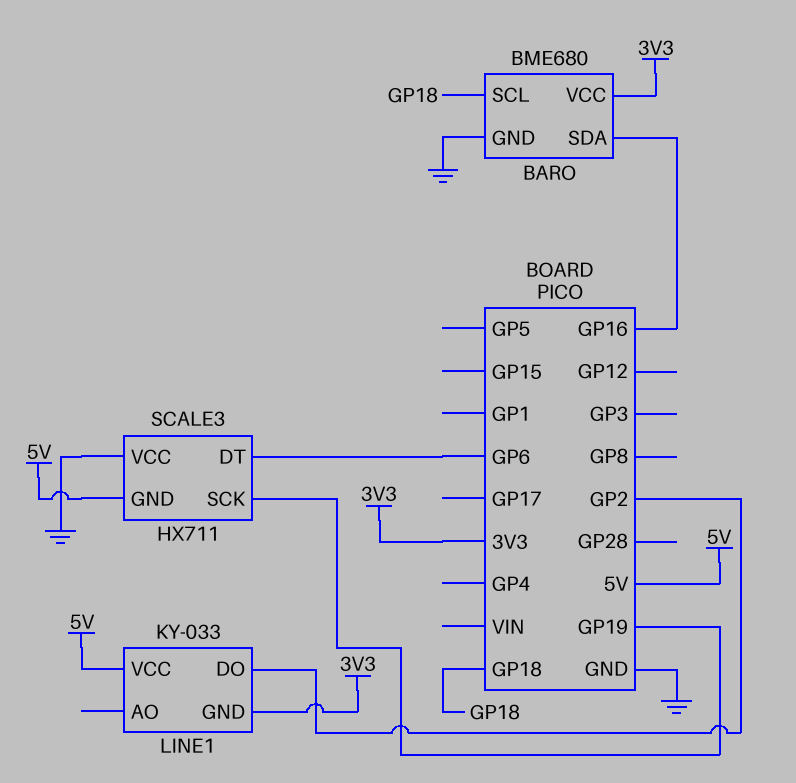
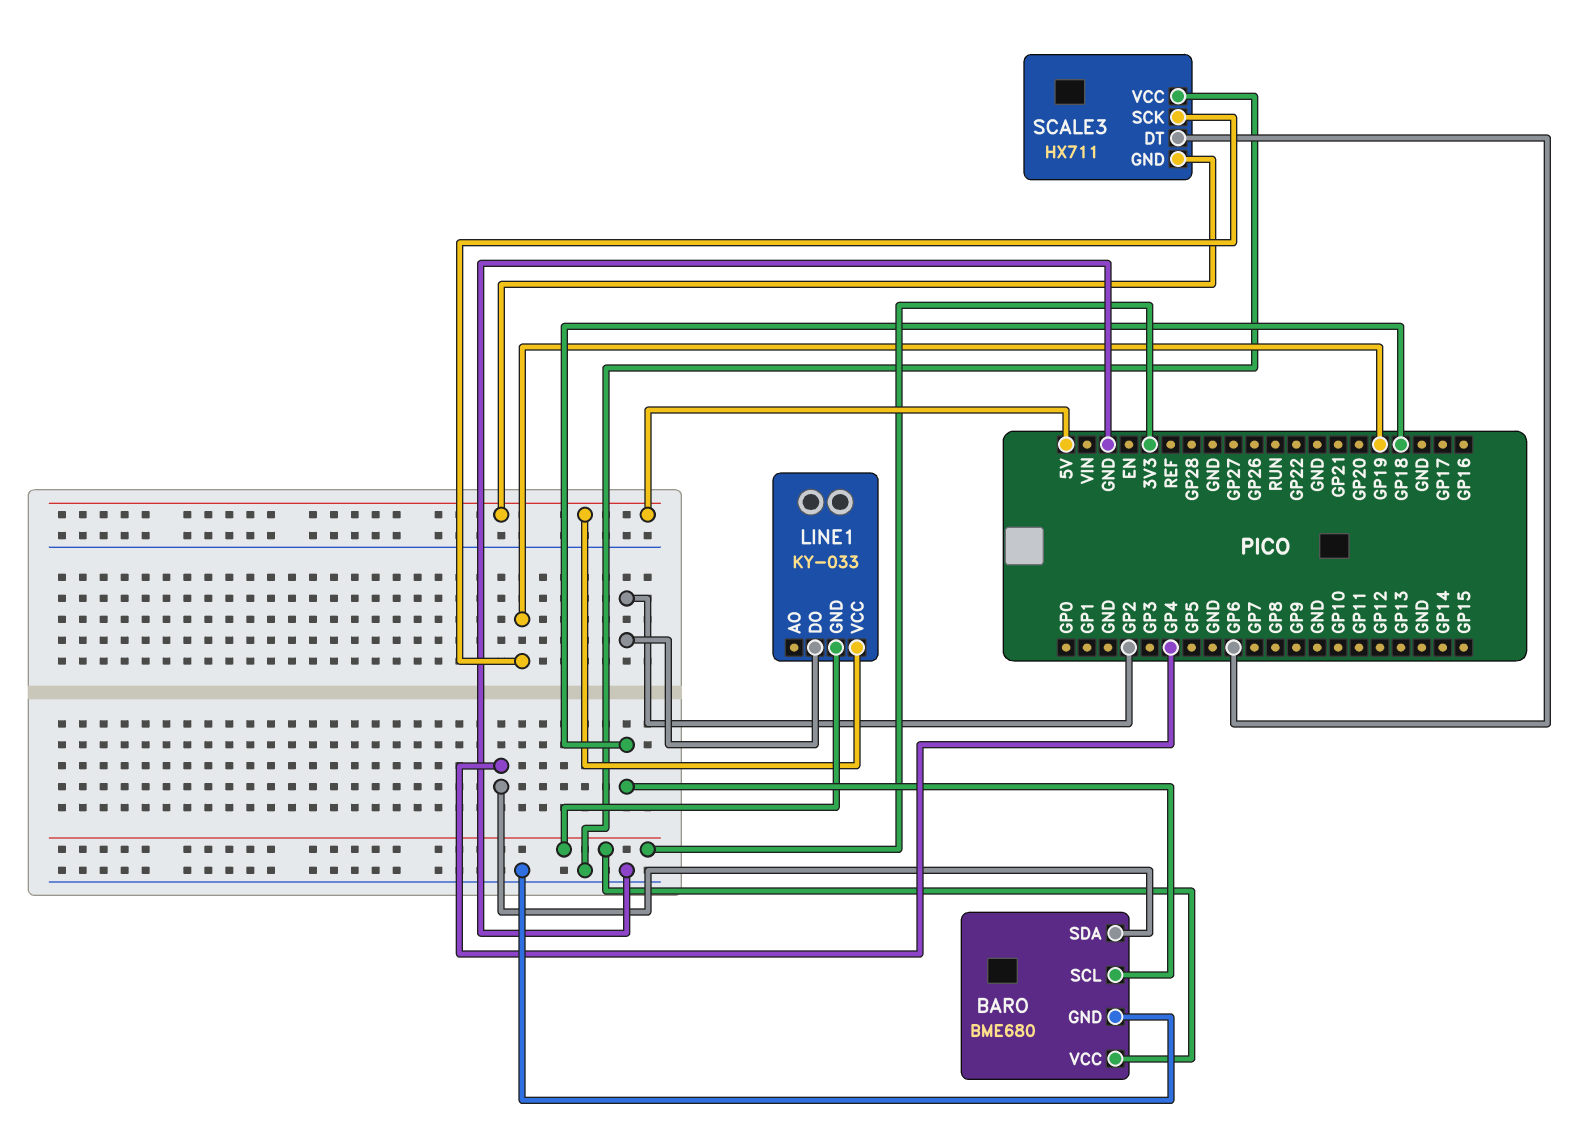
BARO pin SDA: GP16 -> GP4

